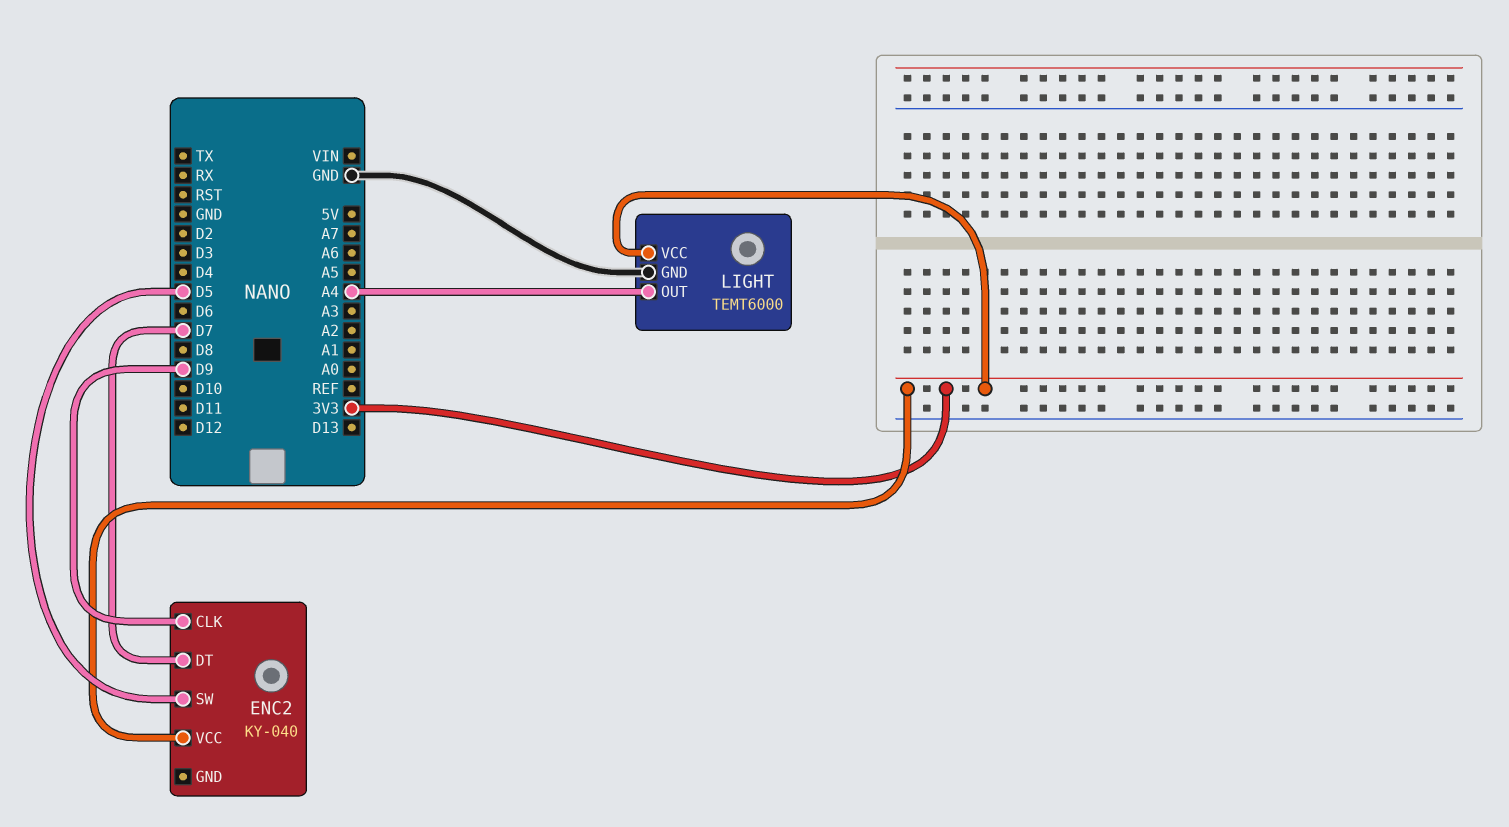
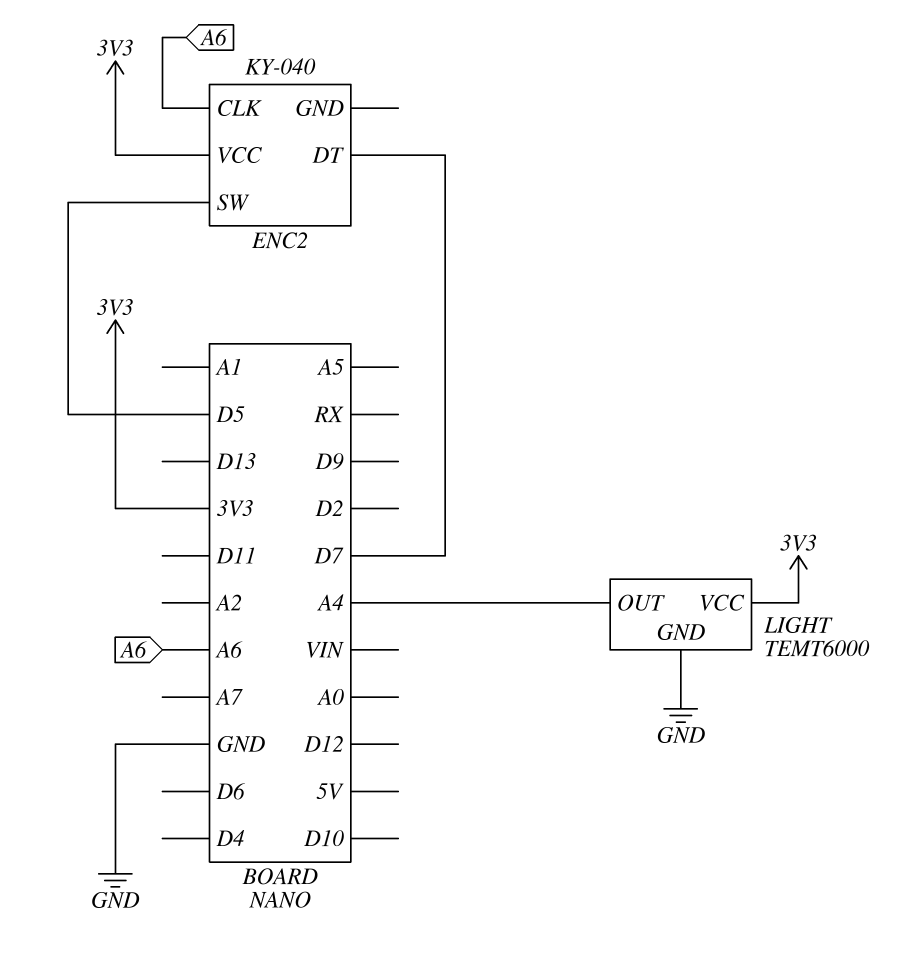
ENC2 pin CLK: D9 -> A6

